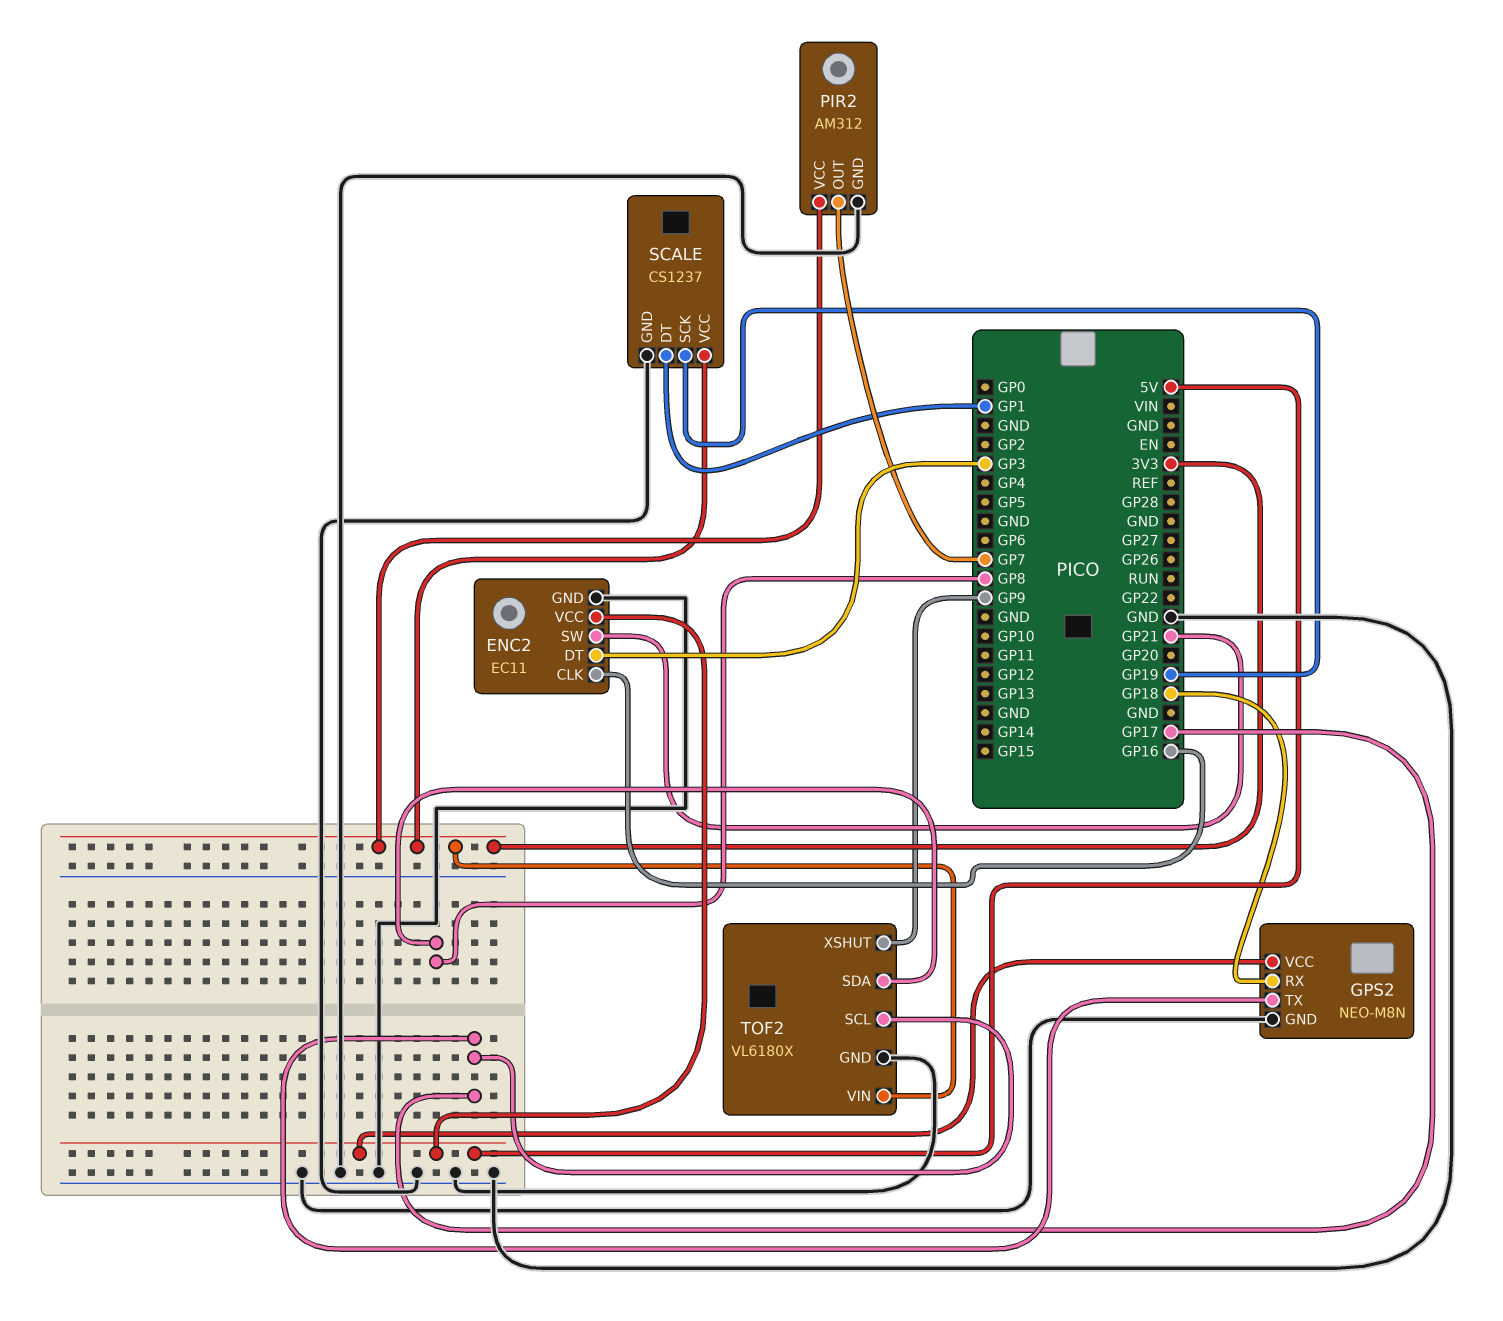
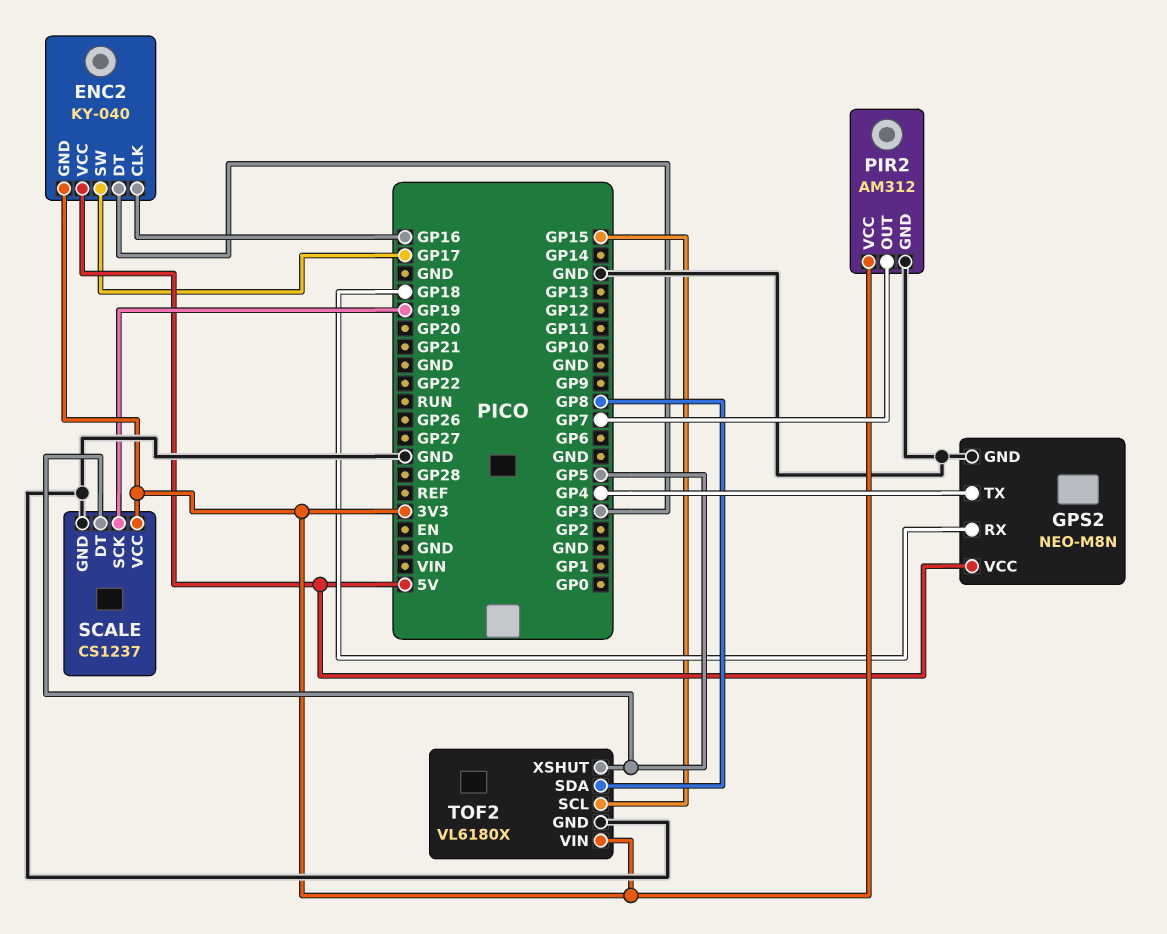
ENC2: EC11 -> KY-040
ENC2 pin GND: GND -> 3V3
ENC2 pin SW: GP21 -> GP17
GPS2 pin TX: GP17 -> GP4
SCALE pin DT: GP1 -> GP5
TOF2 pin SCL: GP17 -> GP15
TOF2 pin XSHUT: GP9 -> GP5

